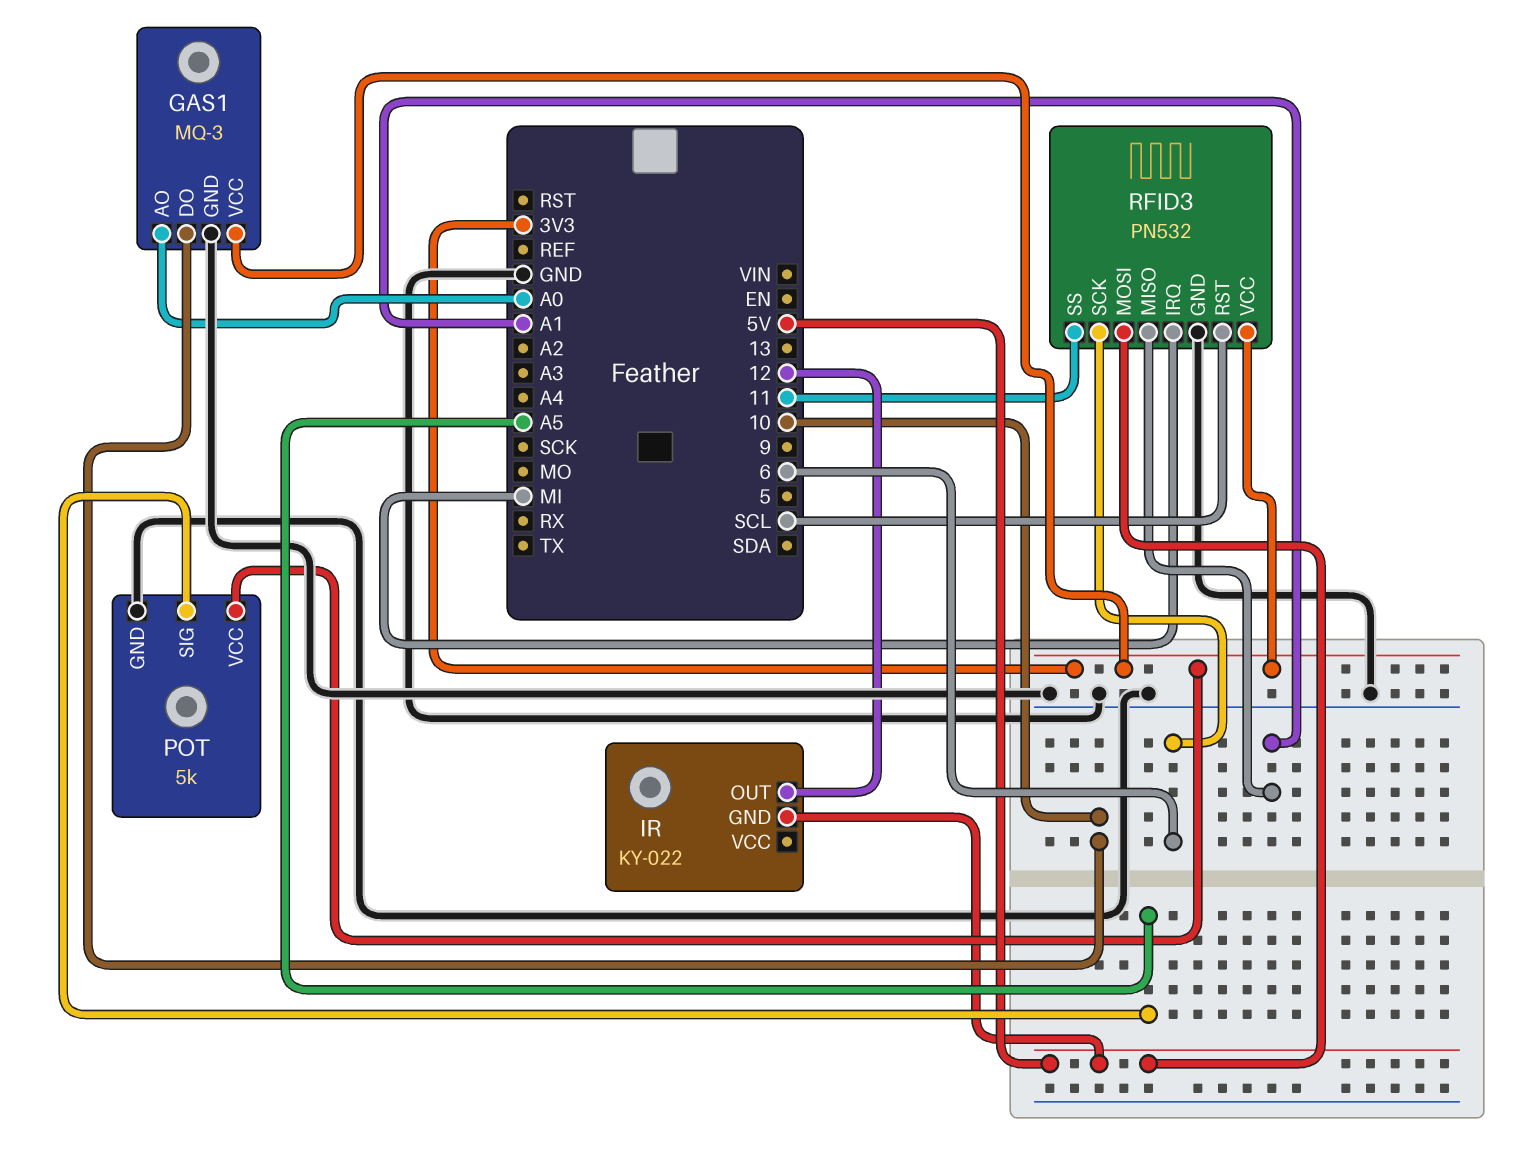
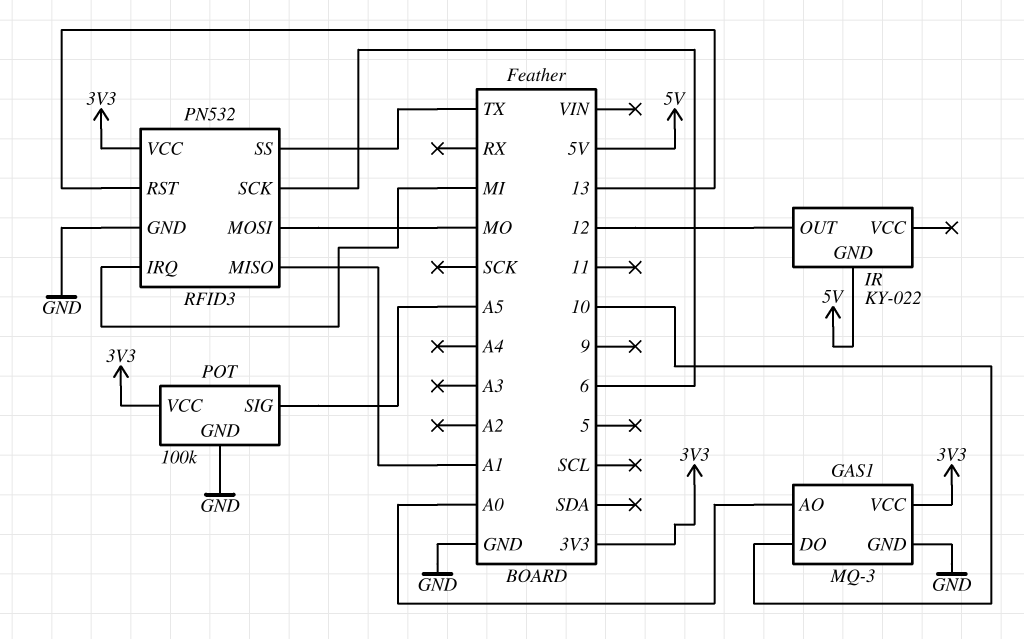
POT: 5k -> 100k
RFID3 pin MOSI: 5V -> MO
RFID3 pin RST: SCL -> 13
RFID3 pin SS: 11 -> TX

